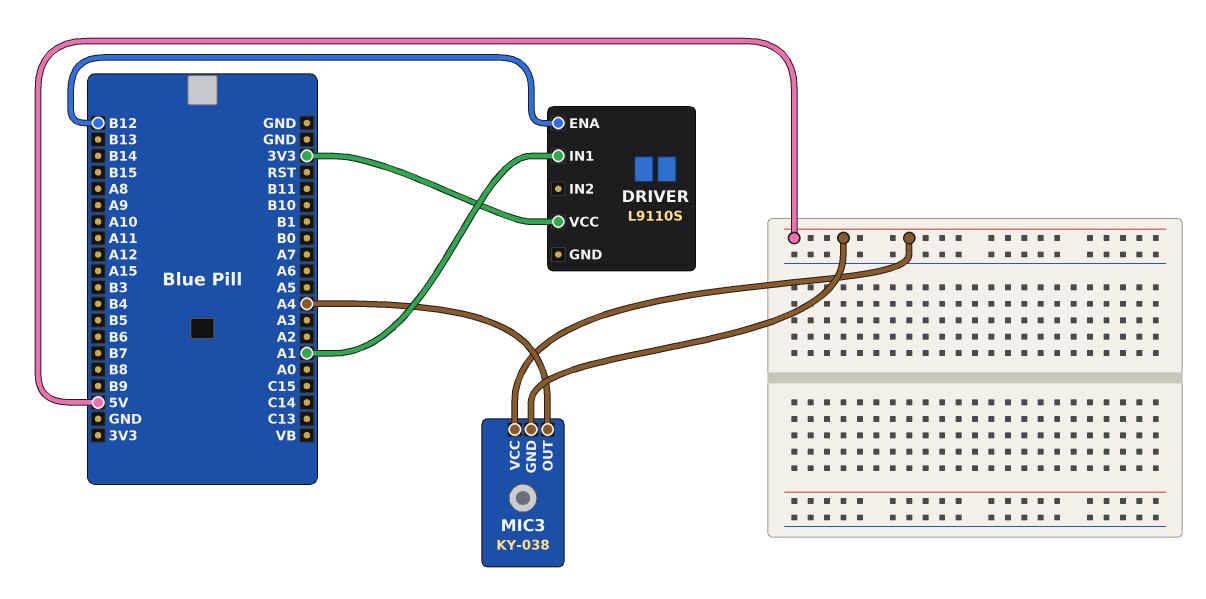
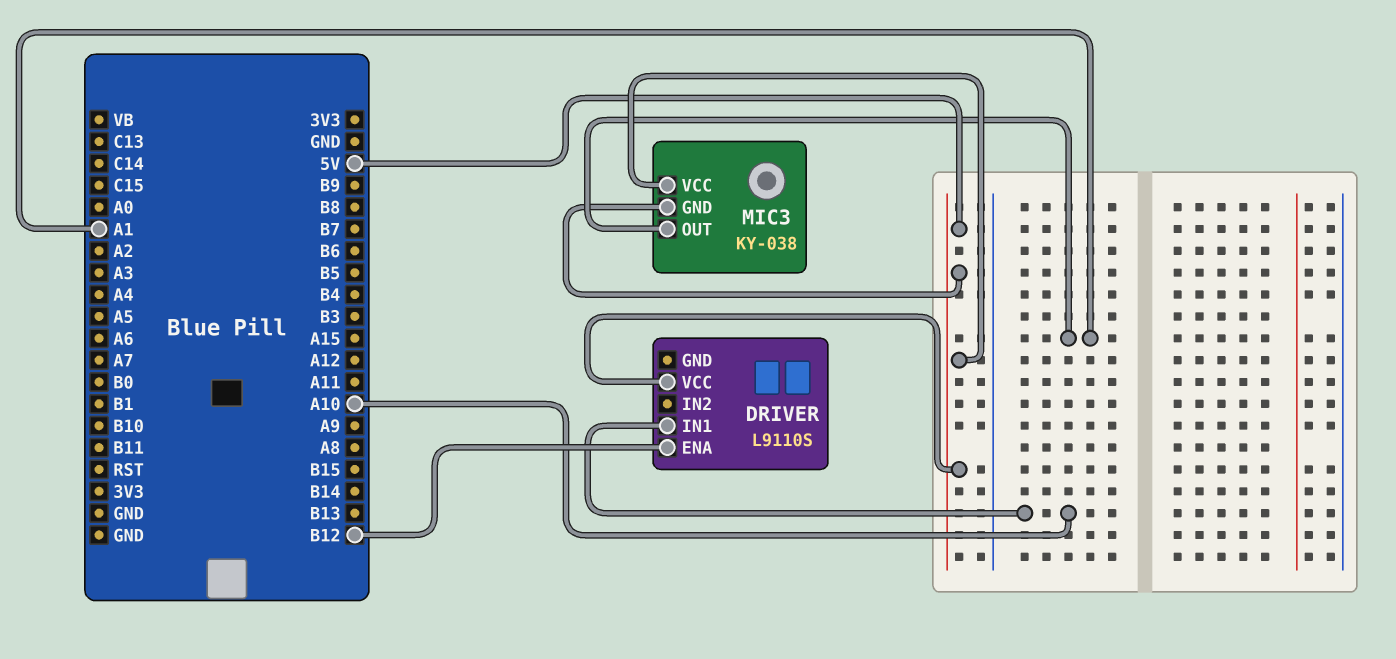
DRIVER pin IN1: A1 -> A10
DRIVER pin VCC: 3V3 -> 5V
MIC3 pin OUT: A4 -> A1

